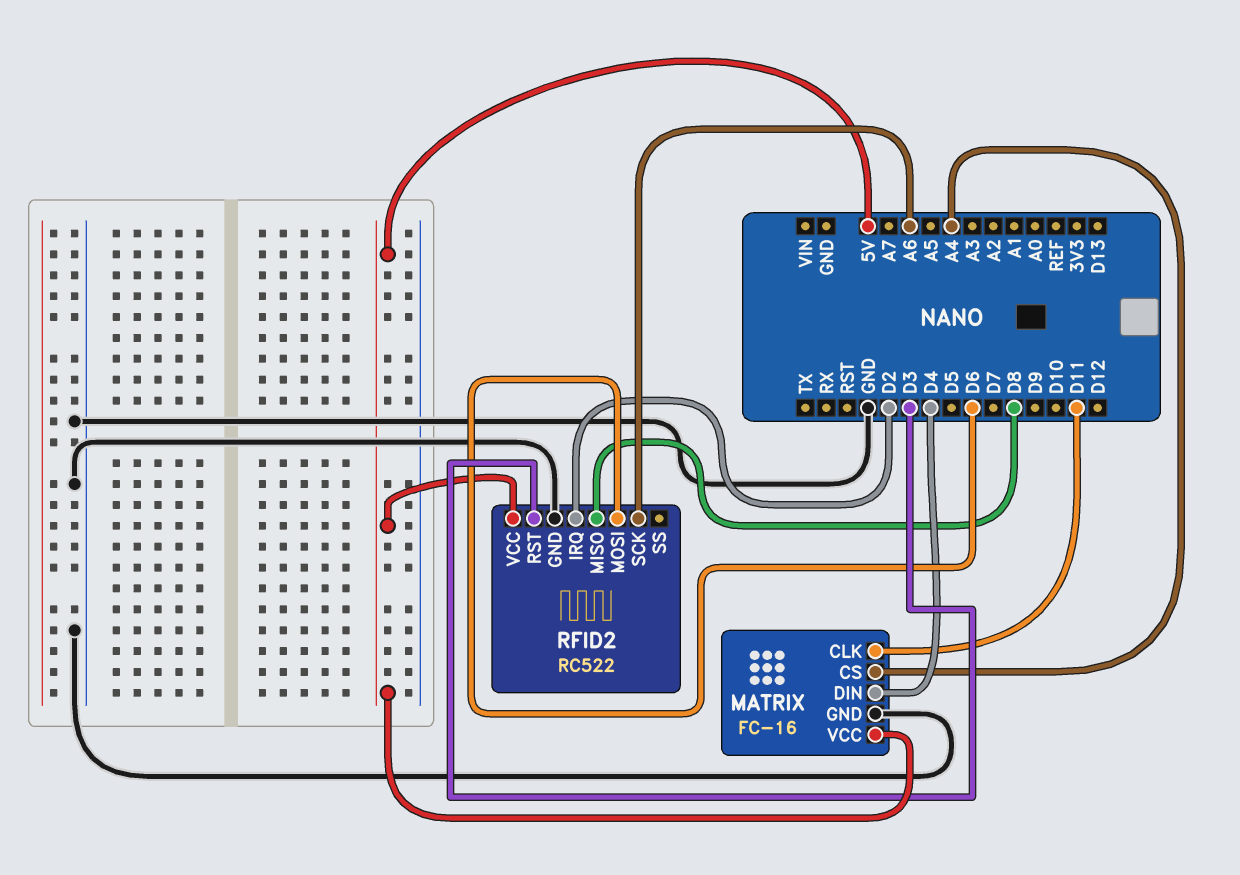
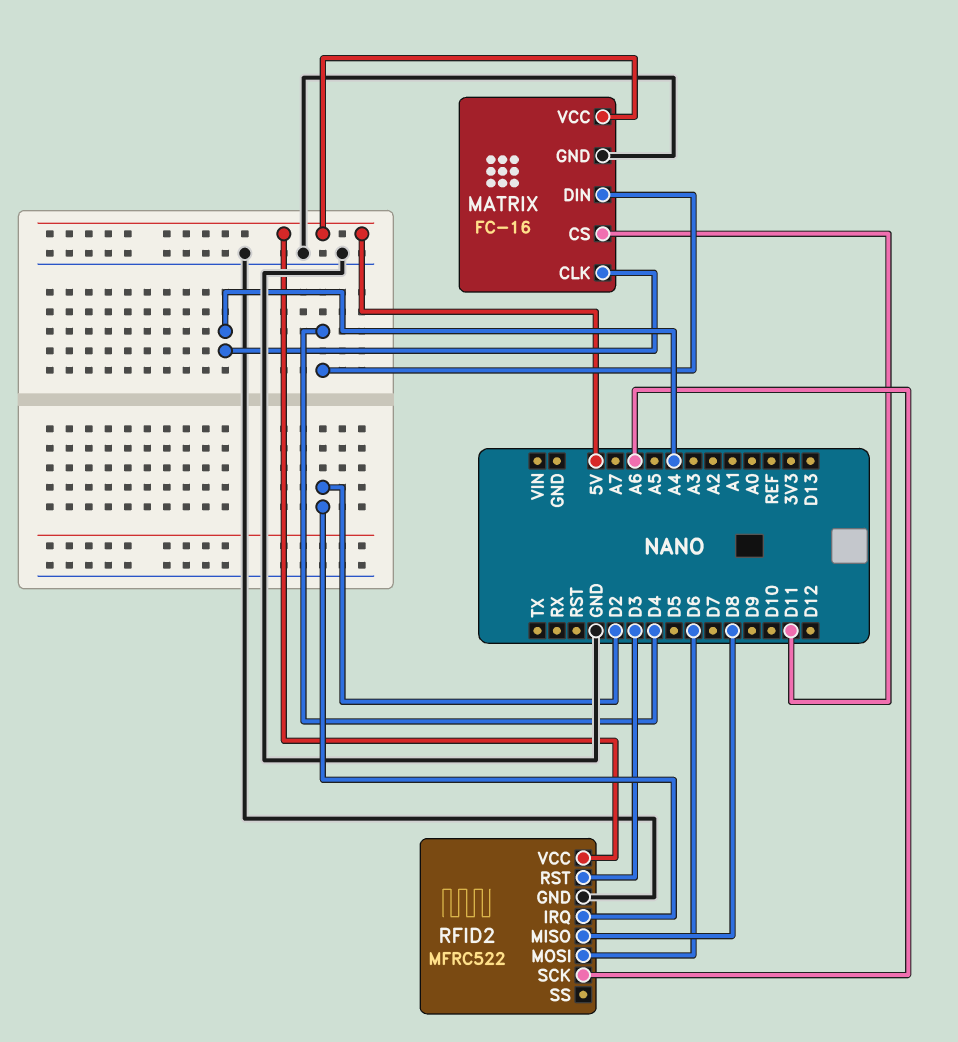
MATRIX pin CLK: D11 -> A4
MATRIX pin CS: A4 -> D11
RFID2: RC522 -> MFRC522

